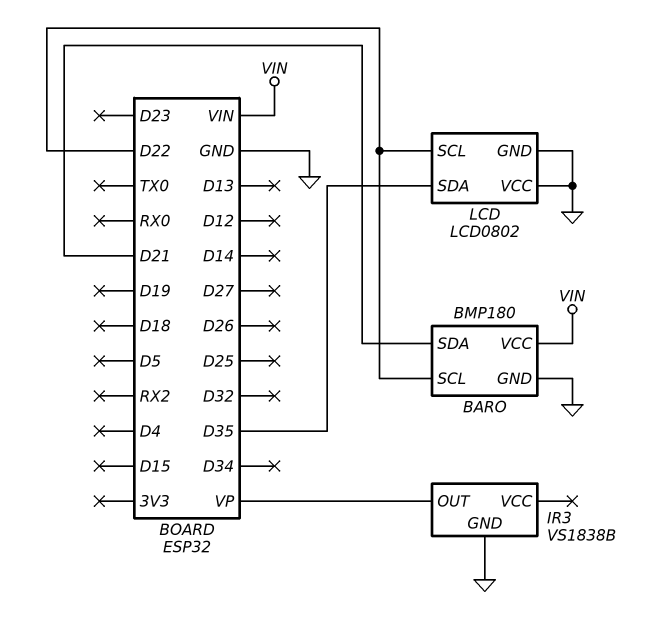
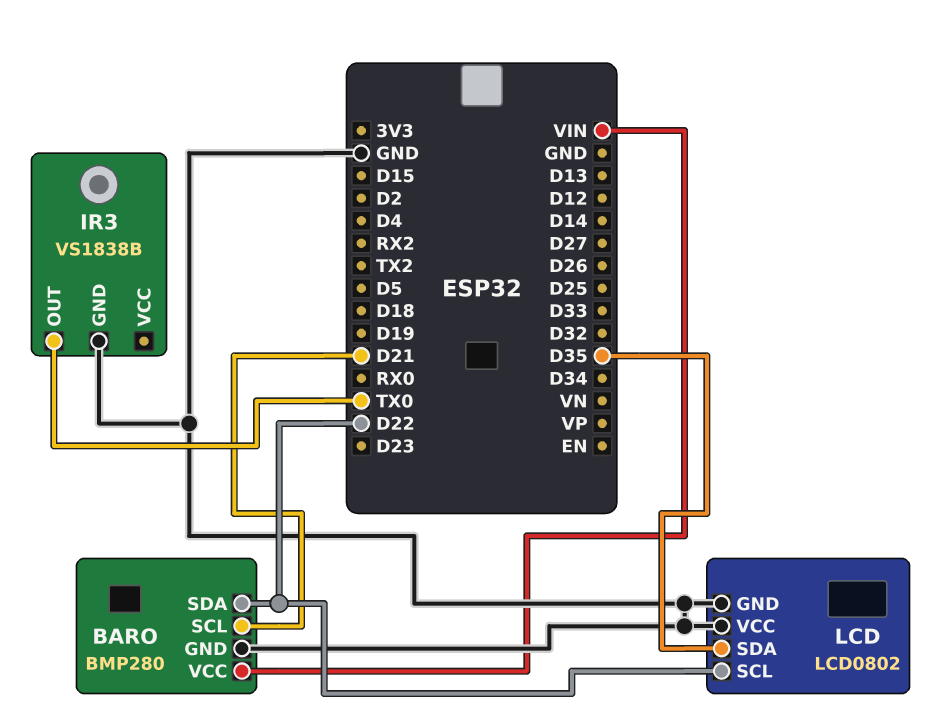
BARO: BMP180 -> BMP280
BARO pin SCL: D22 -> D21
BARO pin SDA: D21 -> D22
IR3 pin OUT: VP -> TX0

